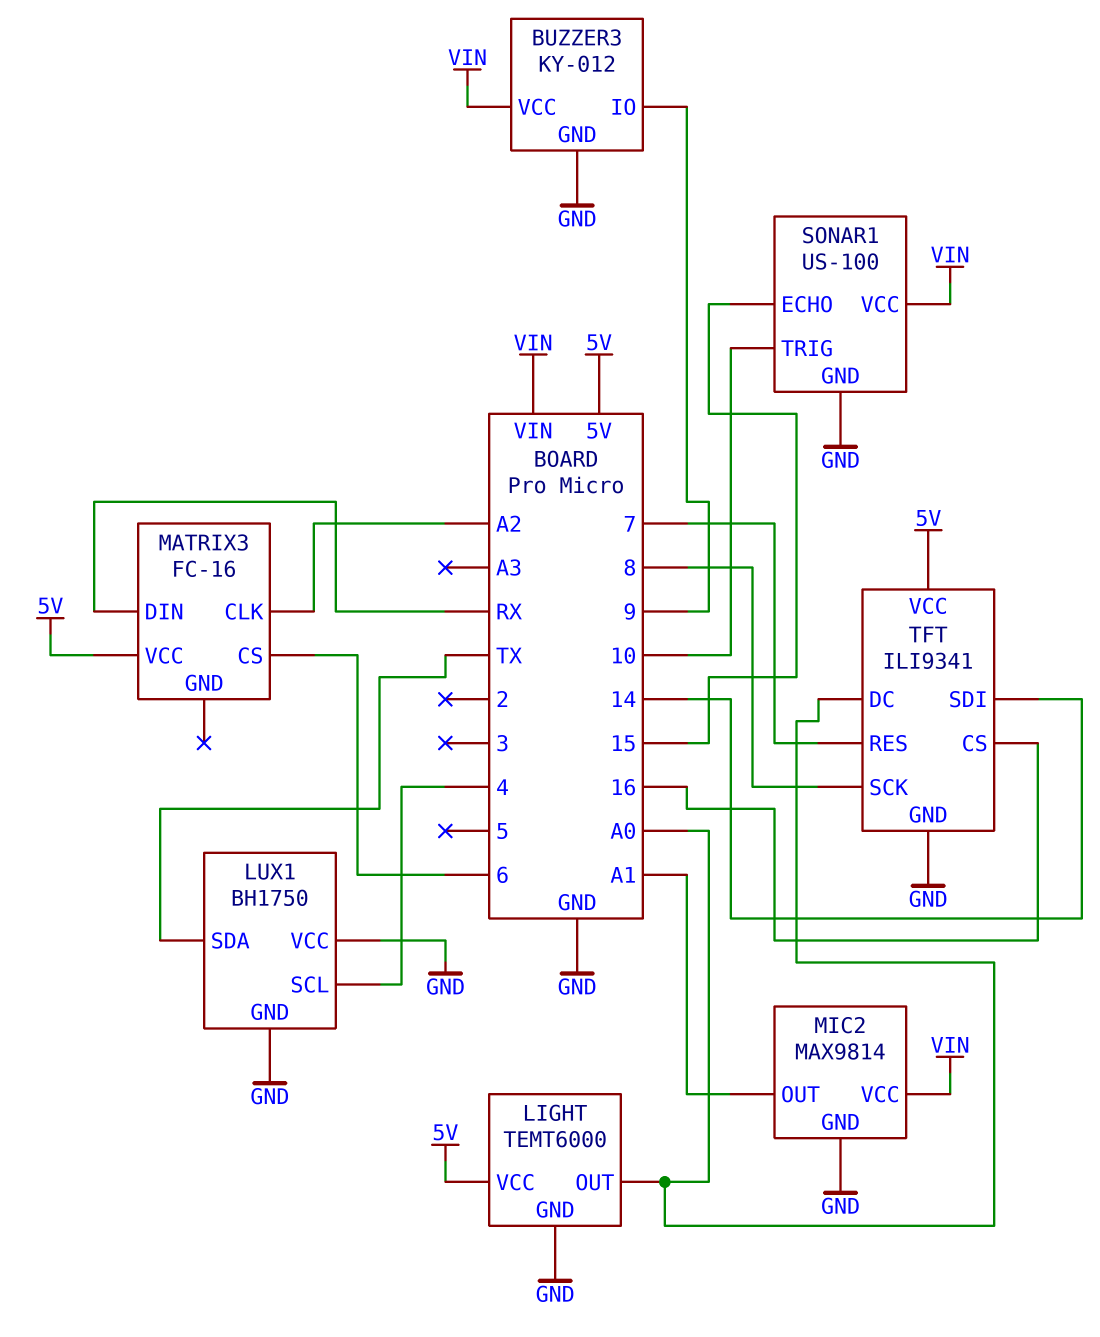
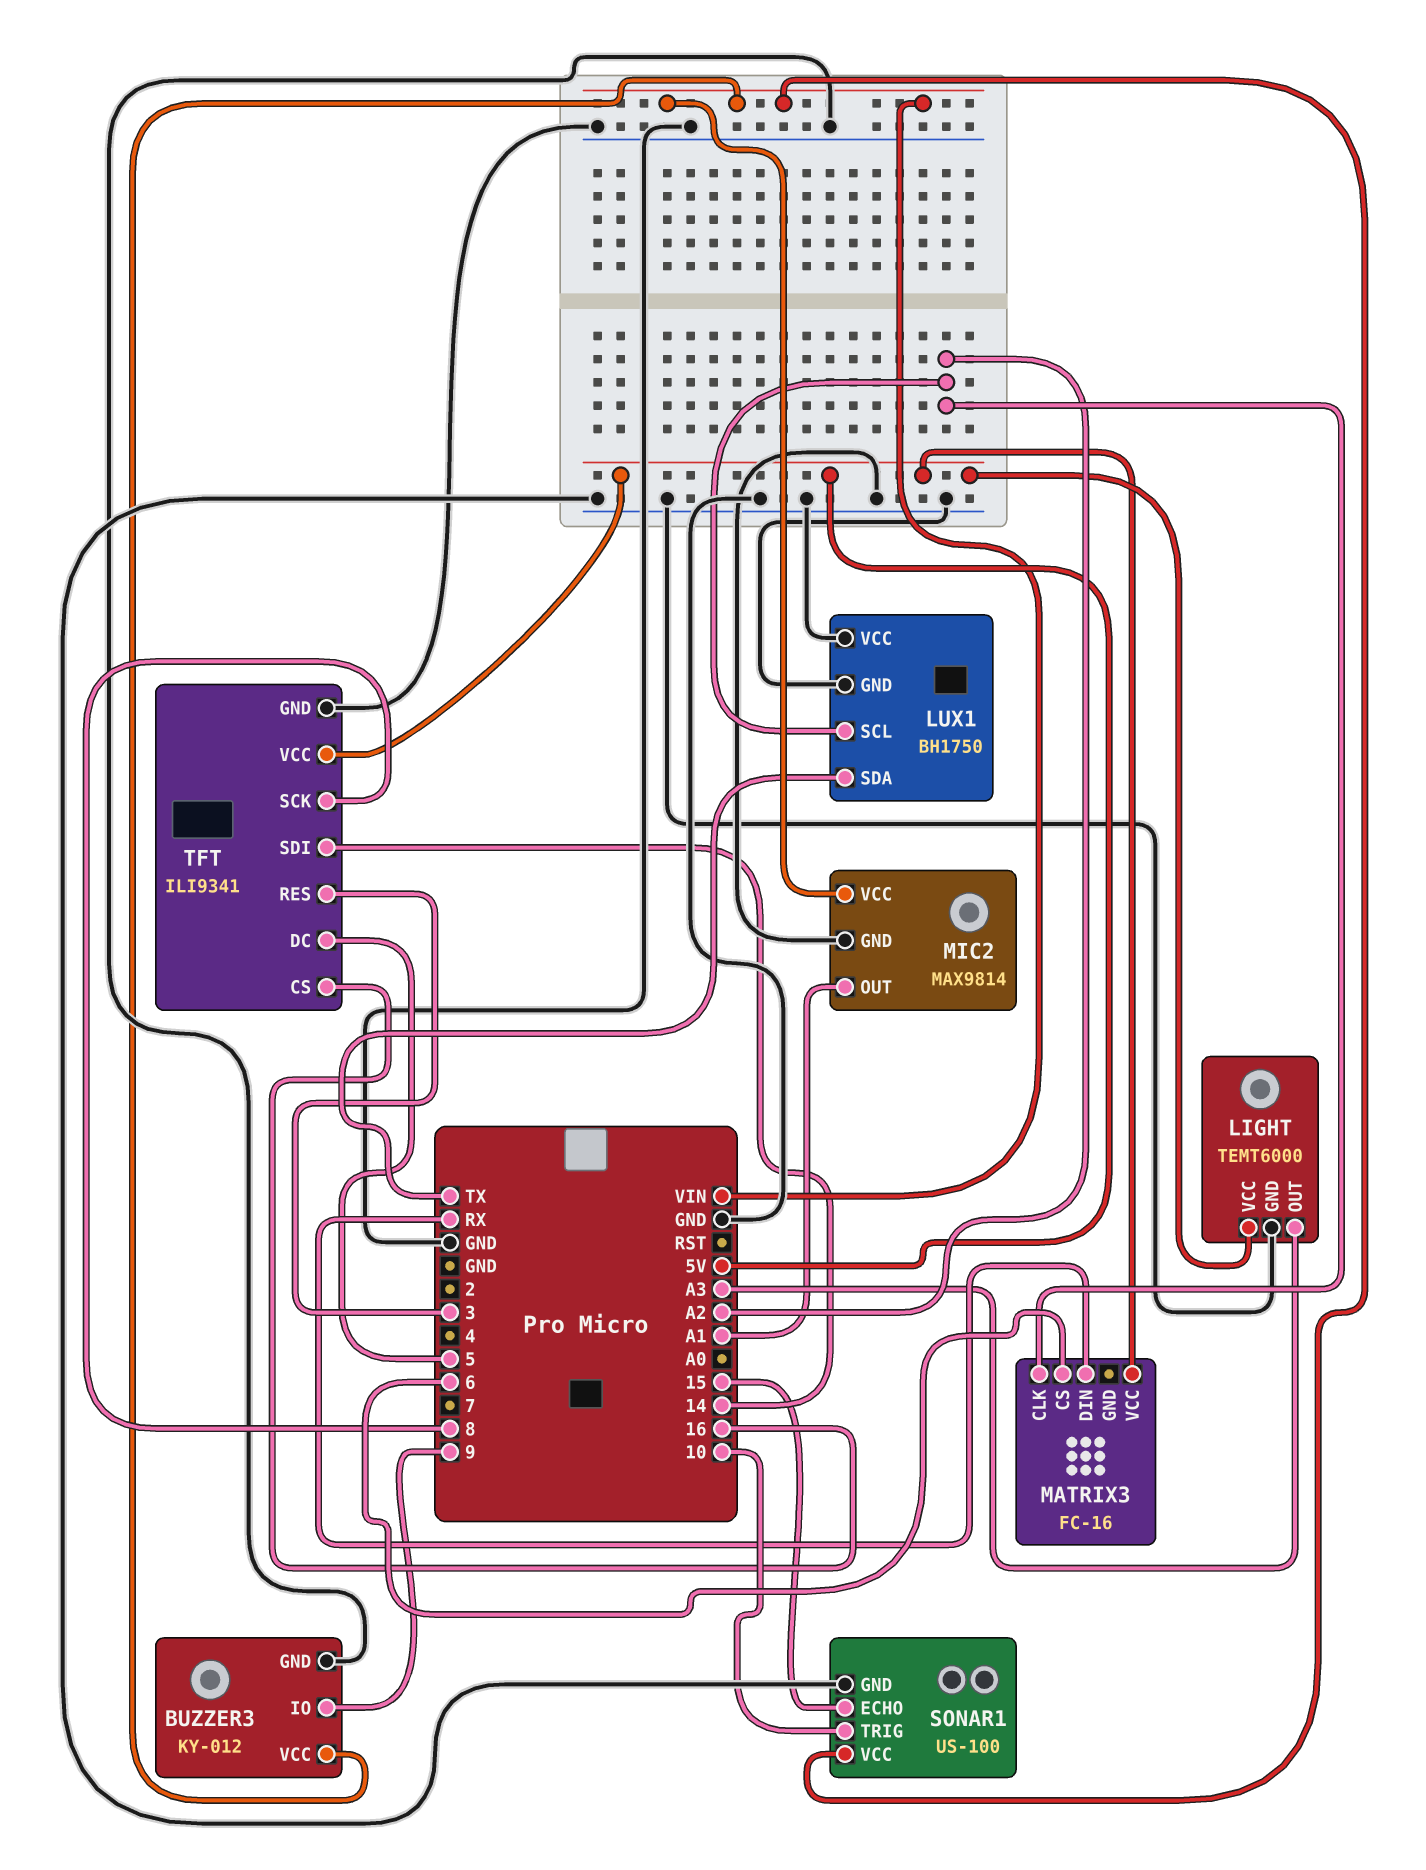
LIGHT pin OUT: A0 -> A3
LUX1 pin SCL: 4 -> A2
TFT pin DC: A0 -> 5
TFT pin RES: 7 -> 3

